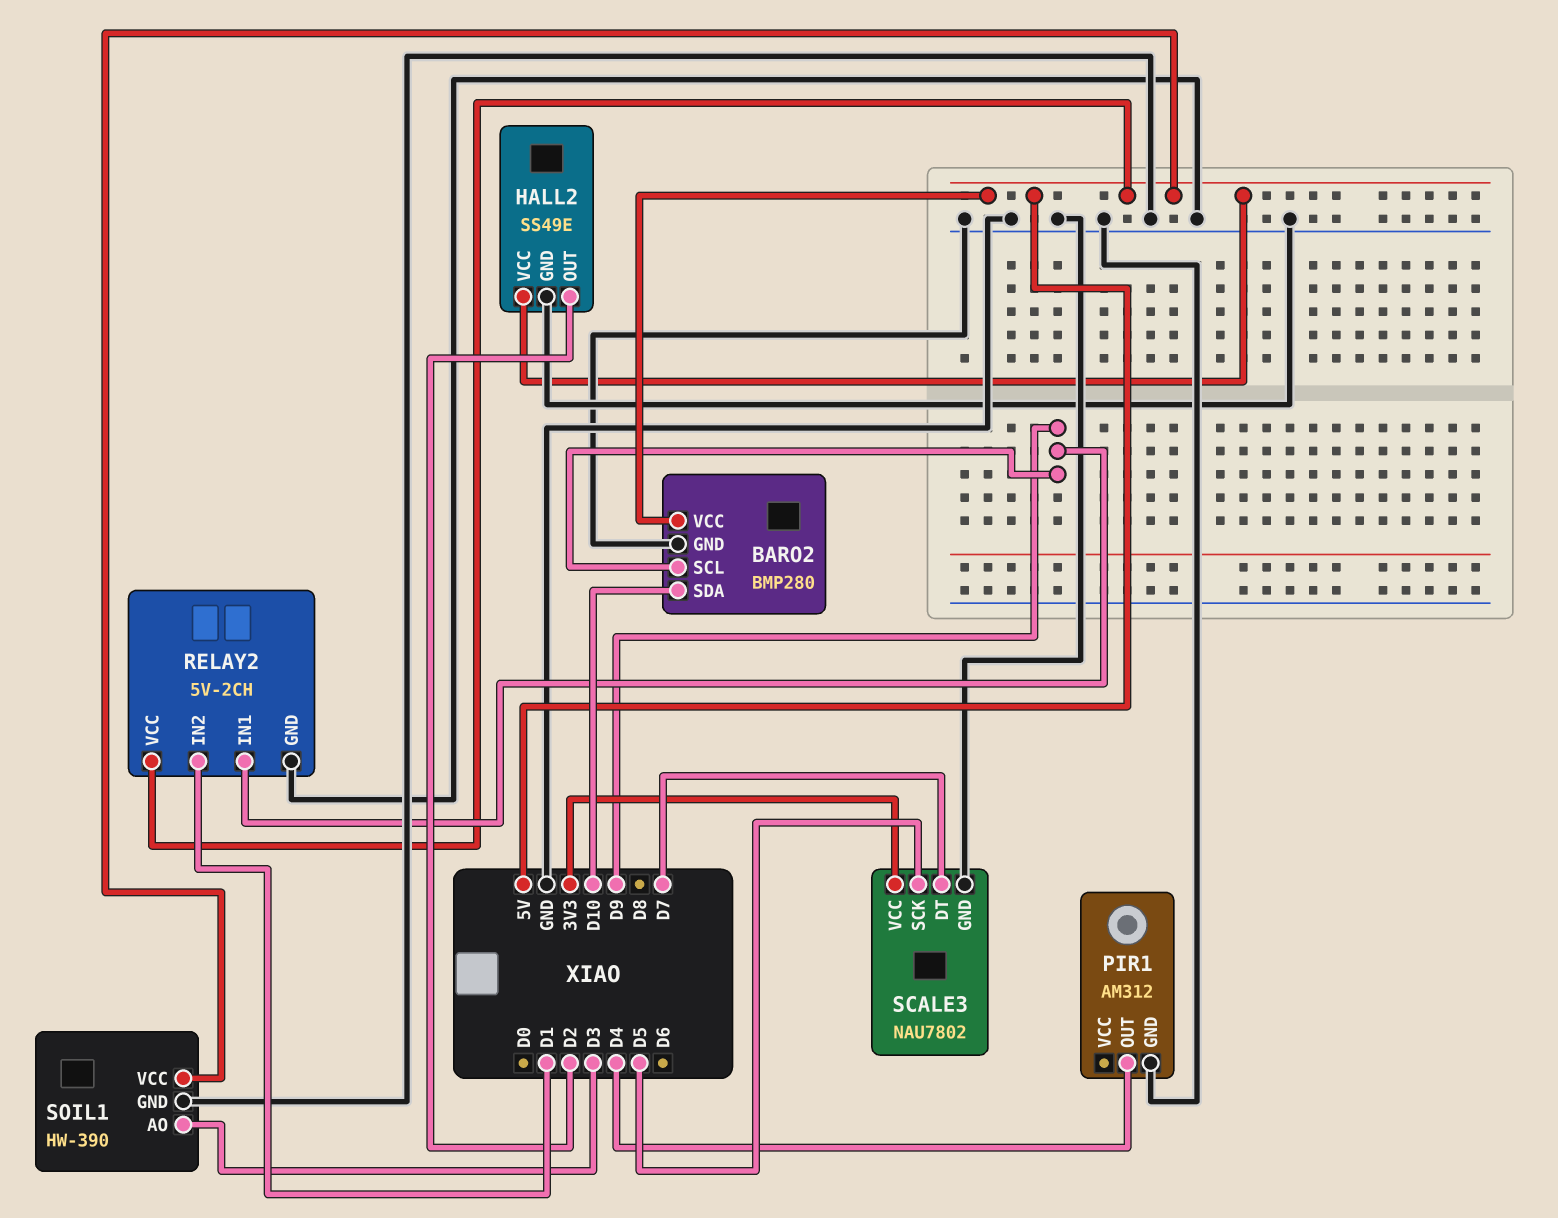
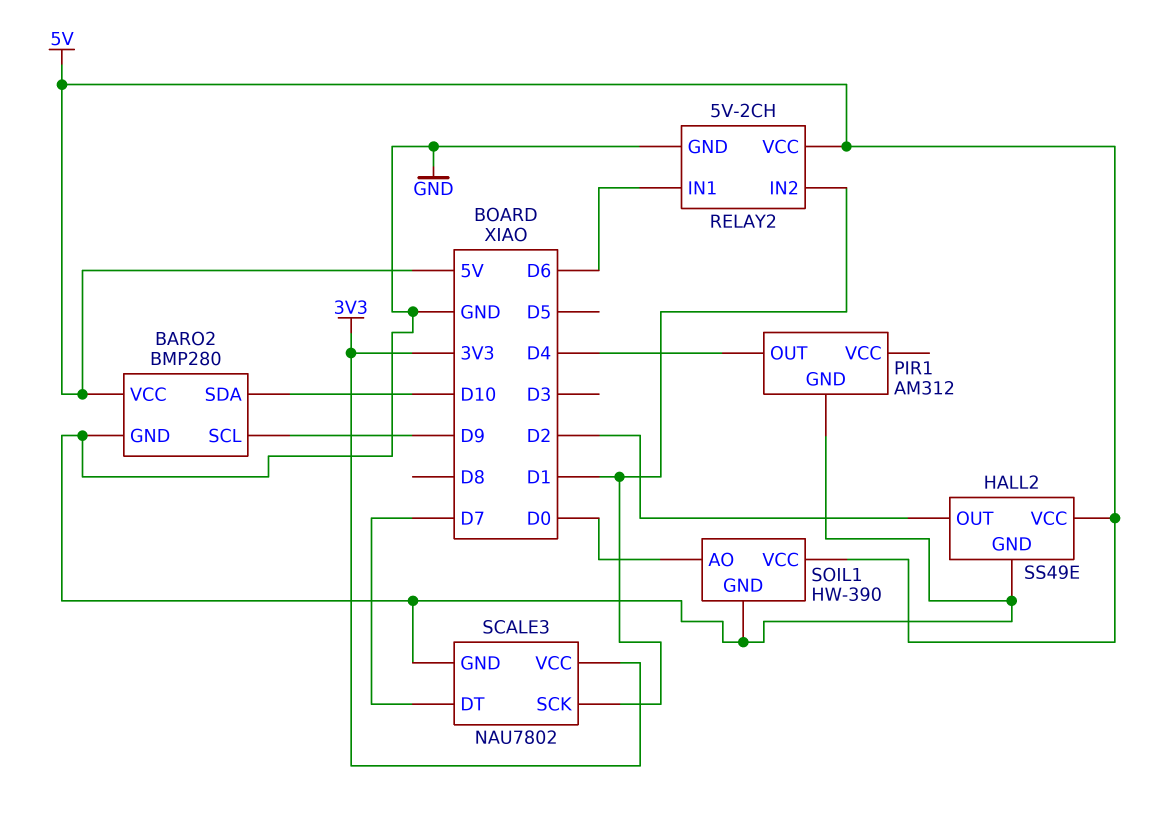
RELAY2 pin IN1: D9 -> D6
SCALE3 pin SCK: D5 -> D1
SOIL1 pin AO: D3 -> D0

